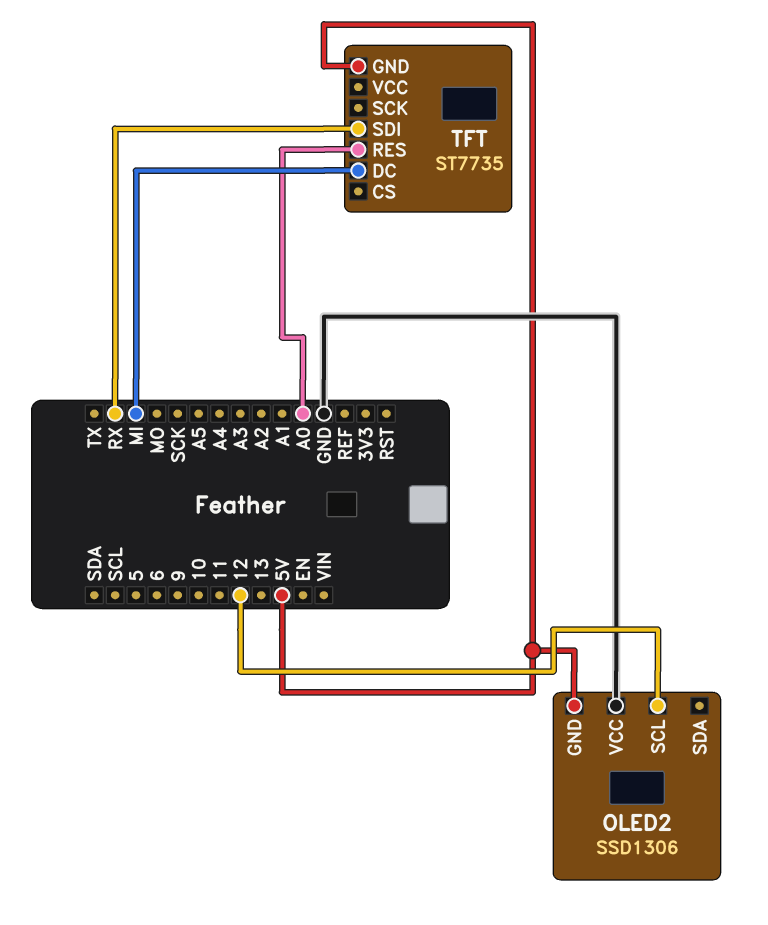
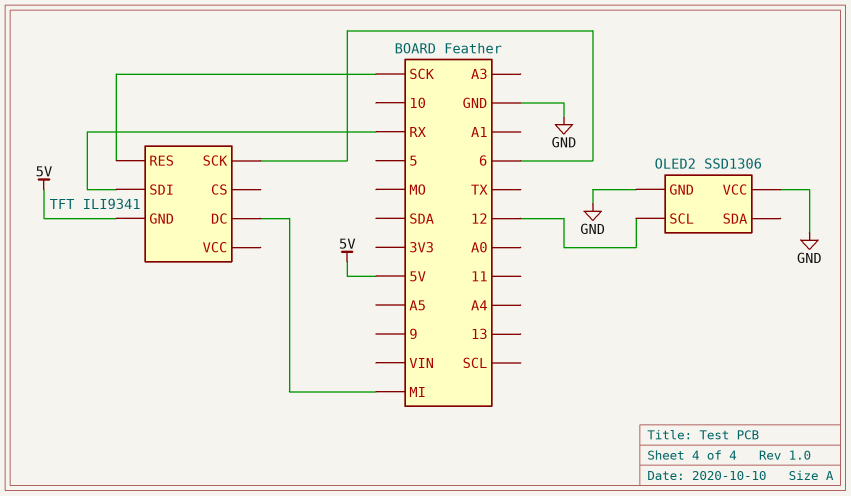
OLED2 pin GND: 5V -> GND
TFT: ST7735 -> ILI9341
TFT pin RES: A0 -> SCK
TFT pin SCK: none -> 6

